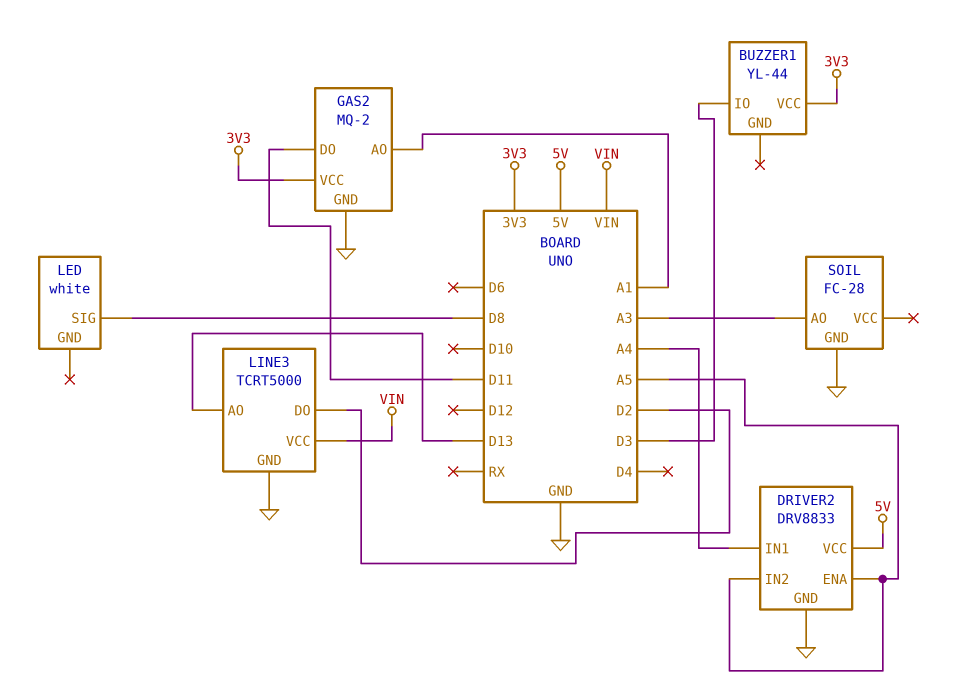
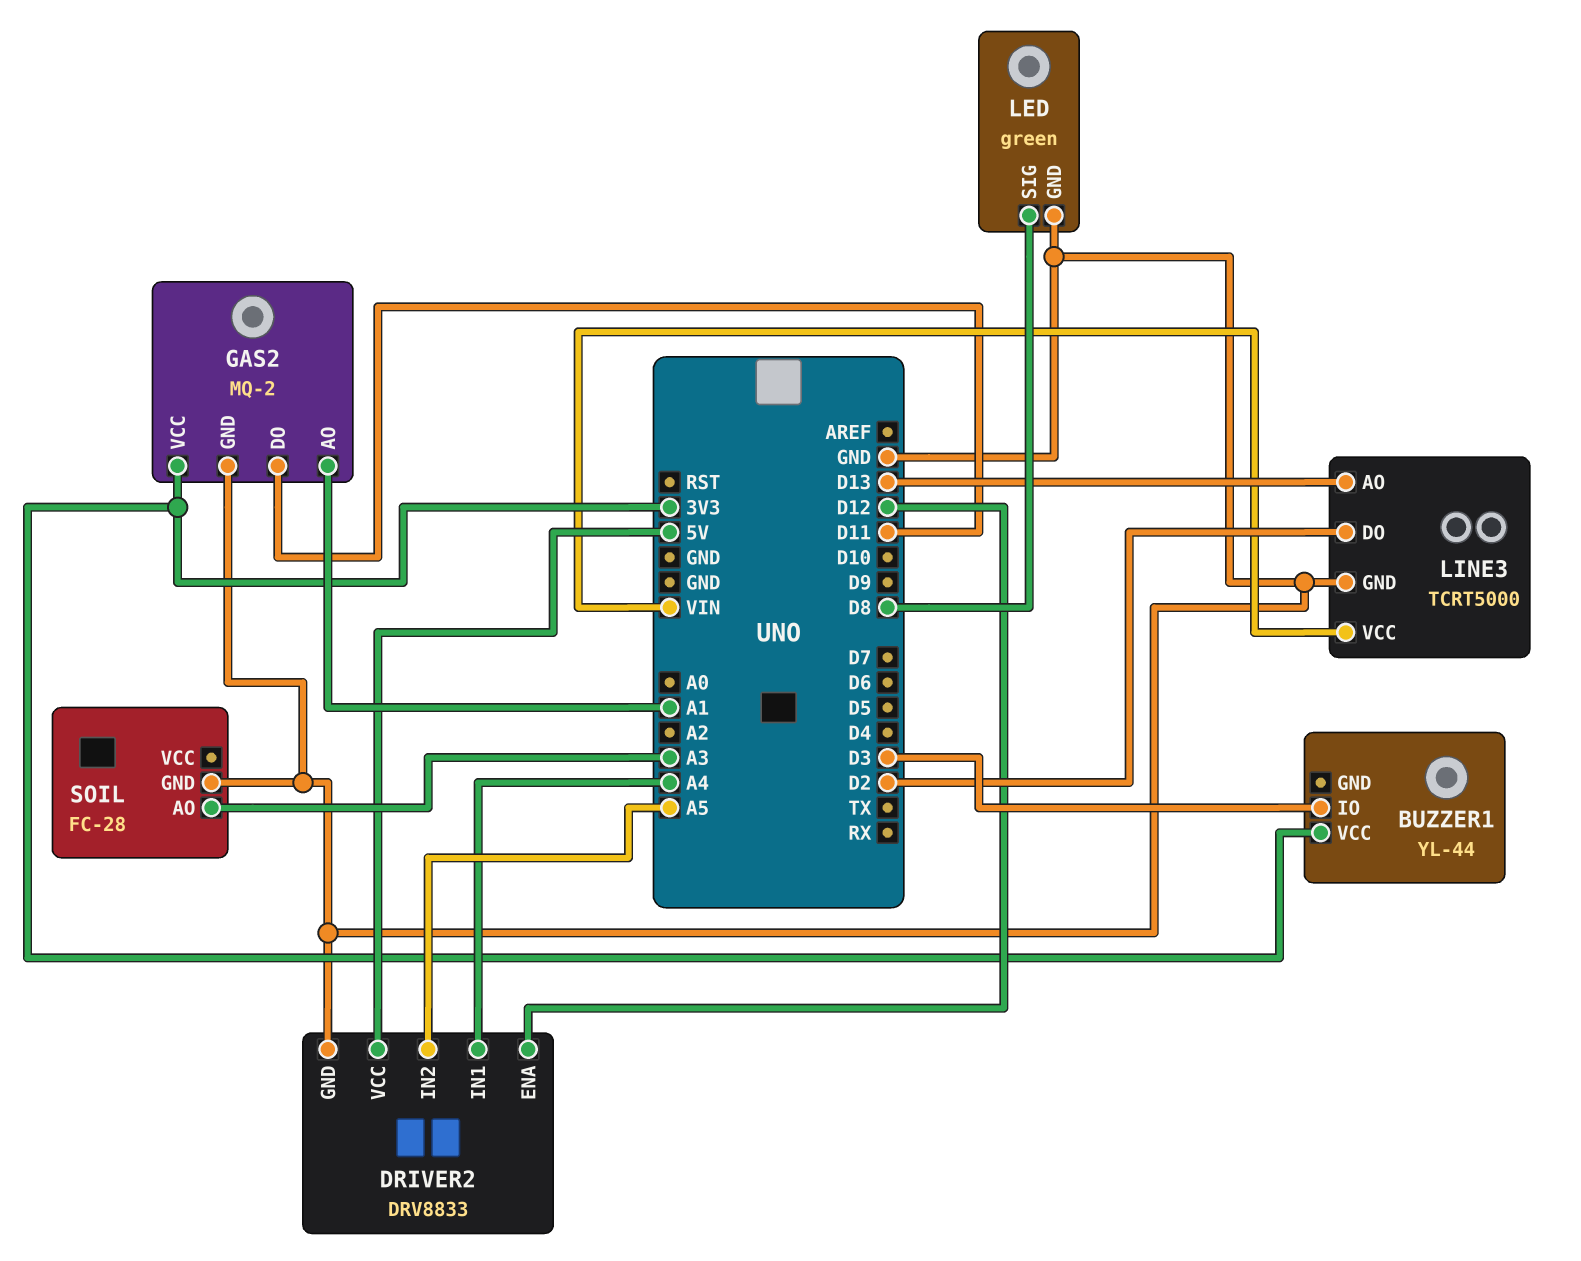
DRIVER2 pin ENA: A5 -> D12
LED: white -> green
LED pin GND: none -> GND

